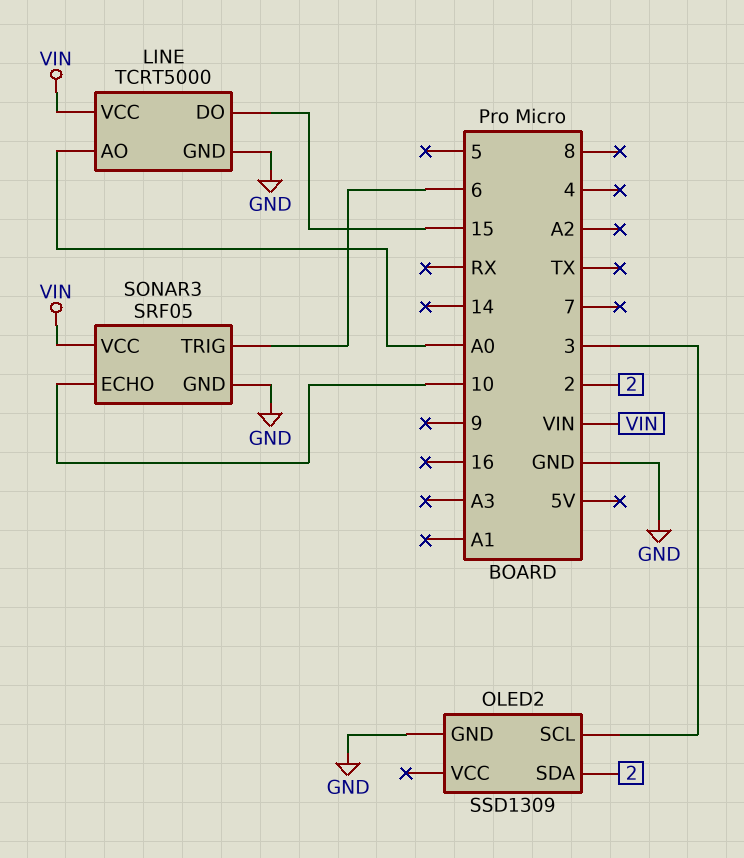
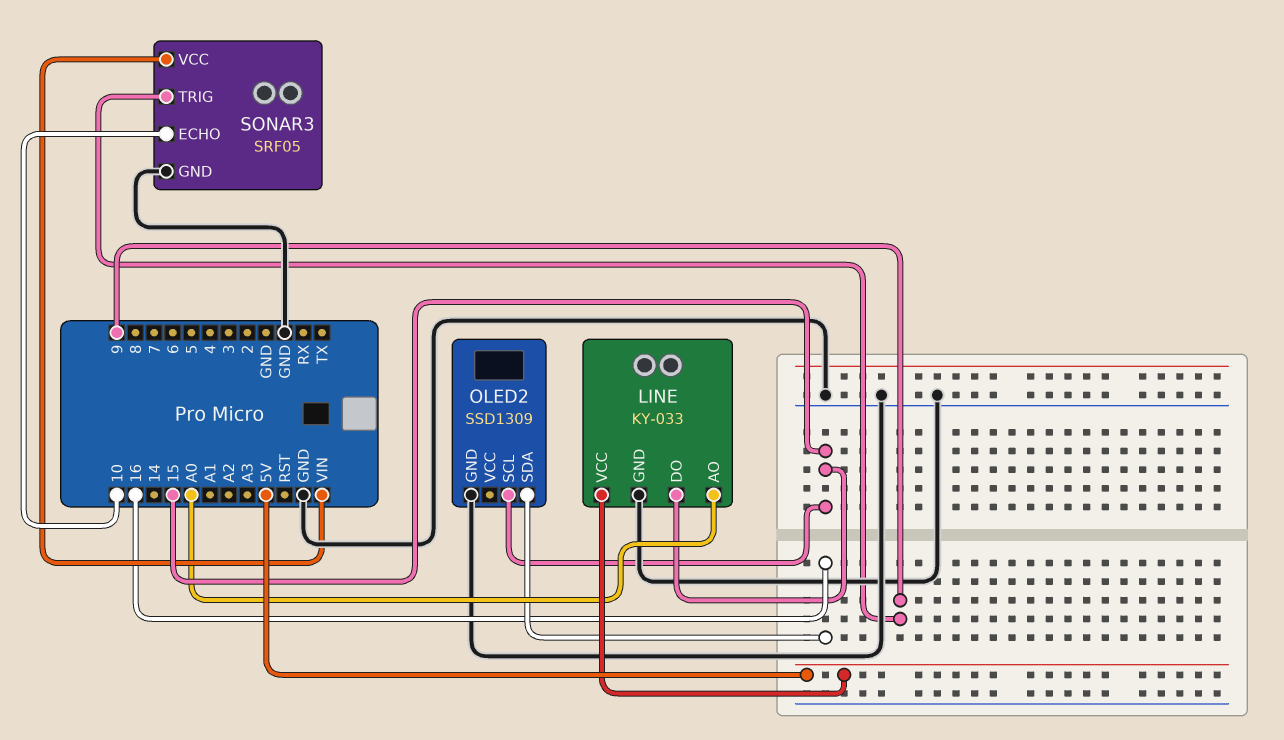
LINE: TCRT5000 -> KY-033
LINE pin VCC: VIN -> 5V
OLED2 pin SCL: 3 -> 15
OLED2 pin SDA: 2 -> 16
SONAR3 pin TRIG: 6 -> 9

